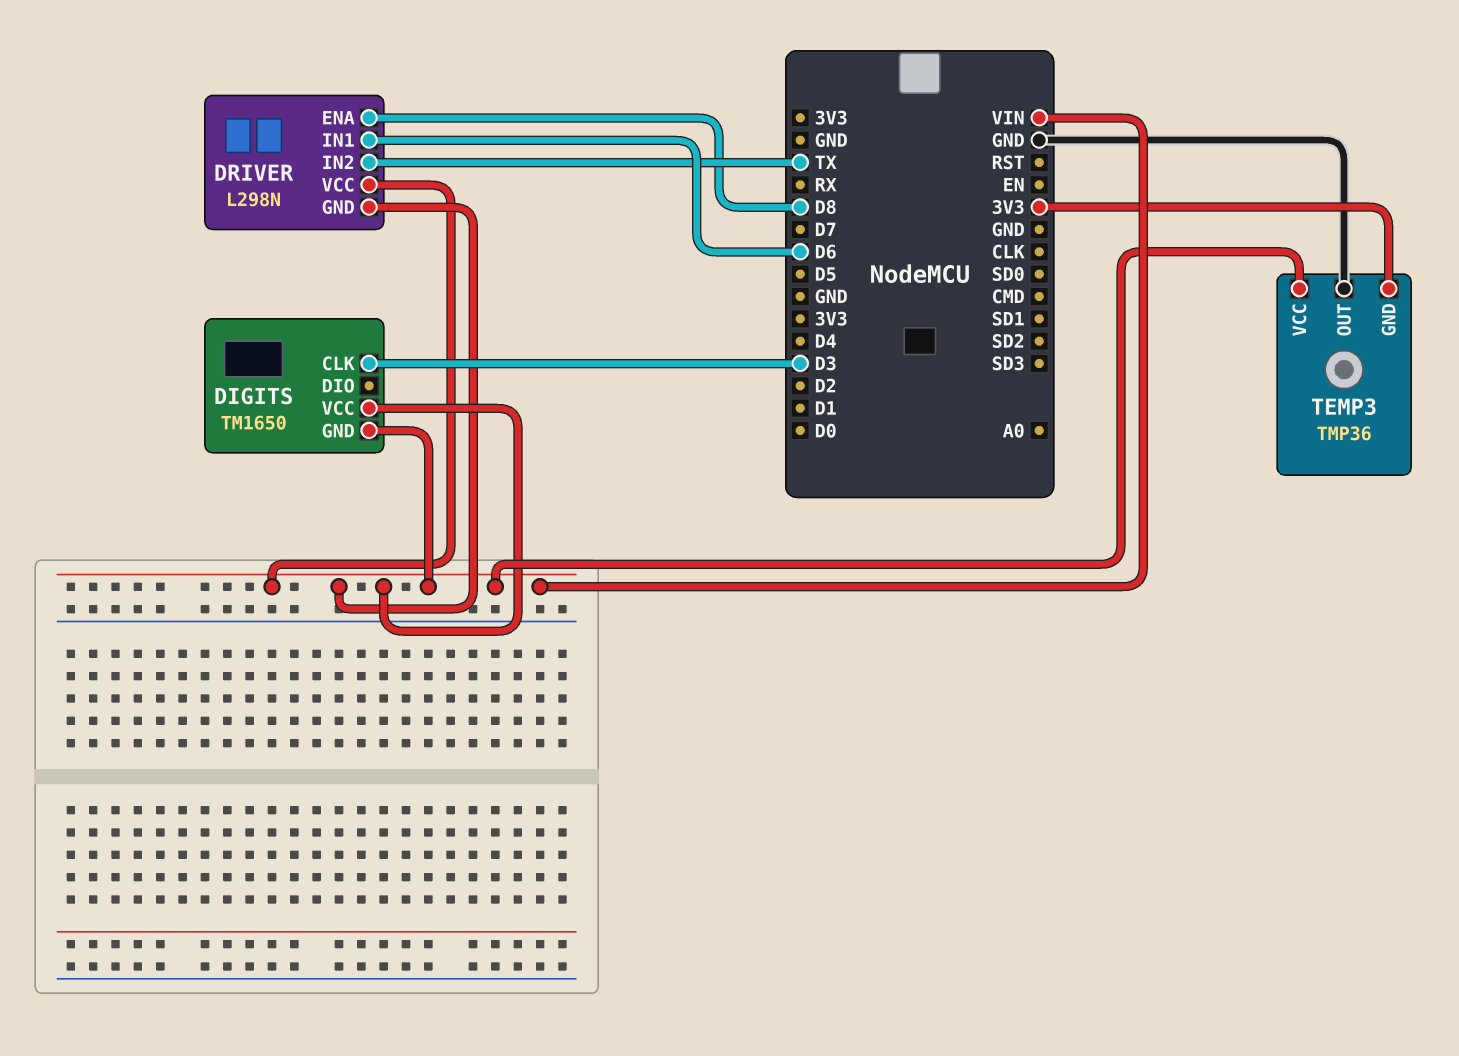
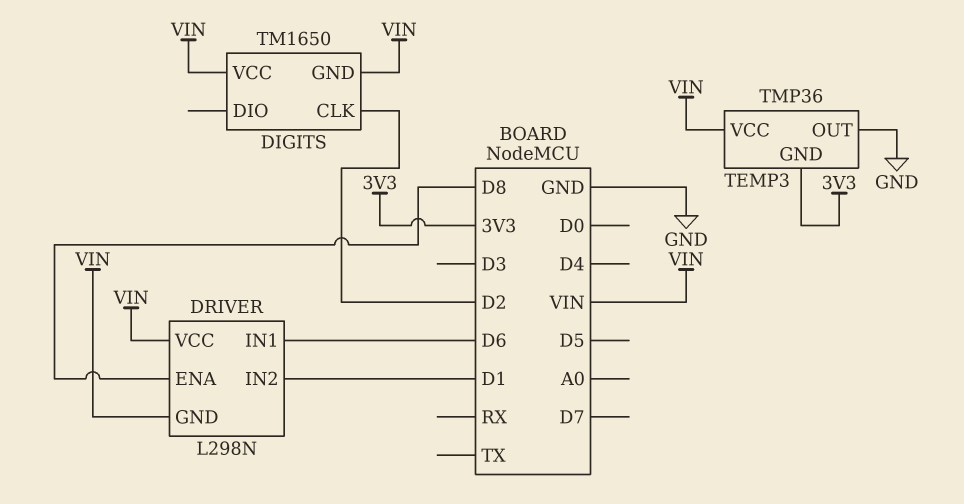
DIGITS pin CLK: D3 -> D2
DRIVER pin IN2: TX -> D1

